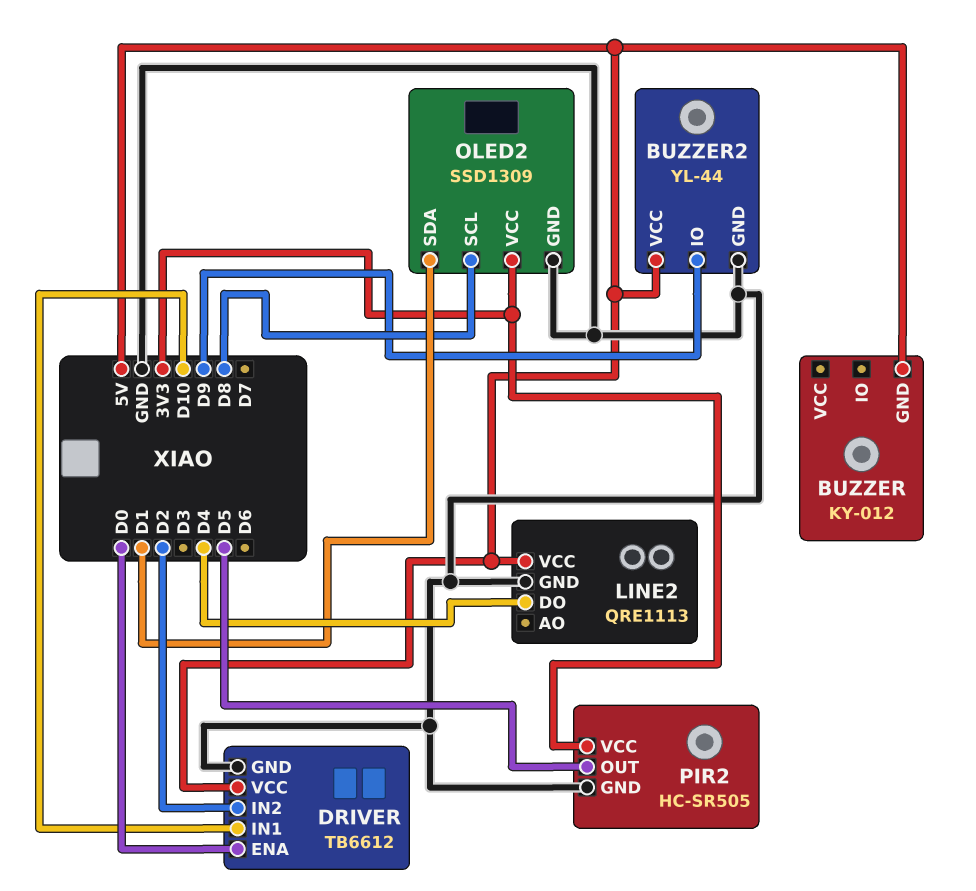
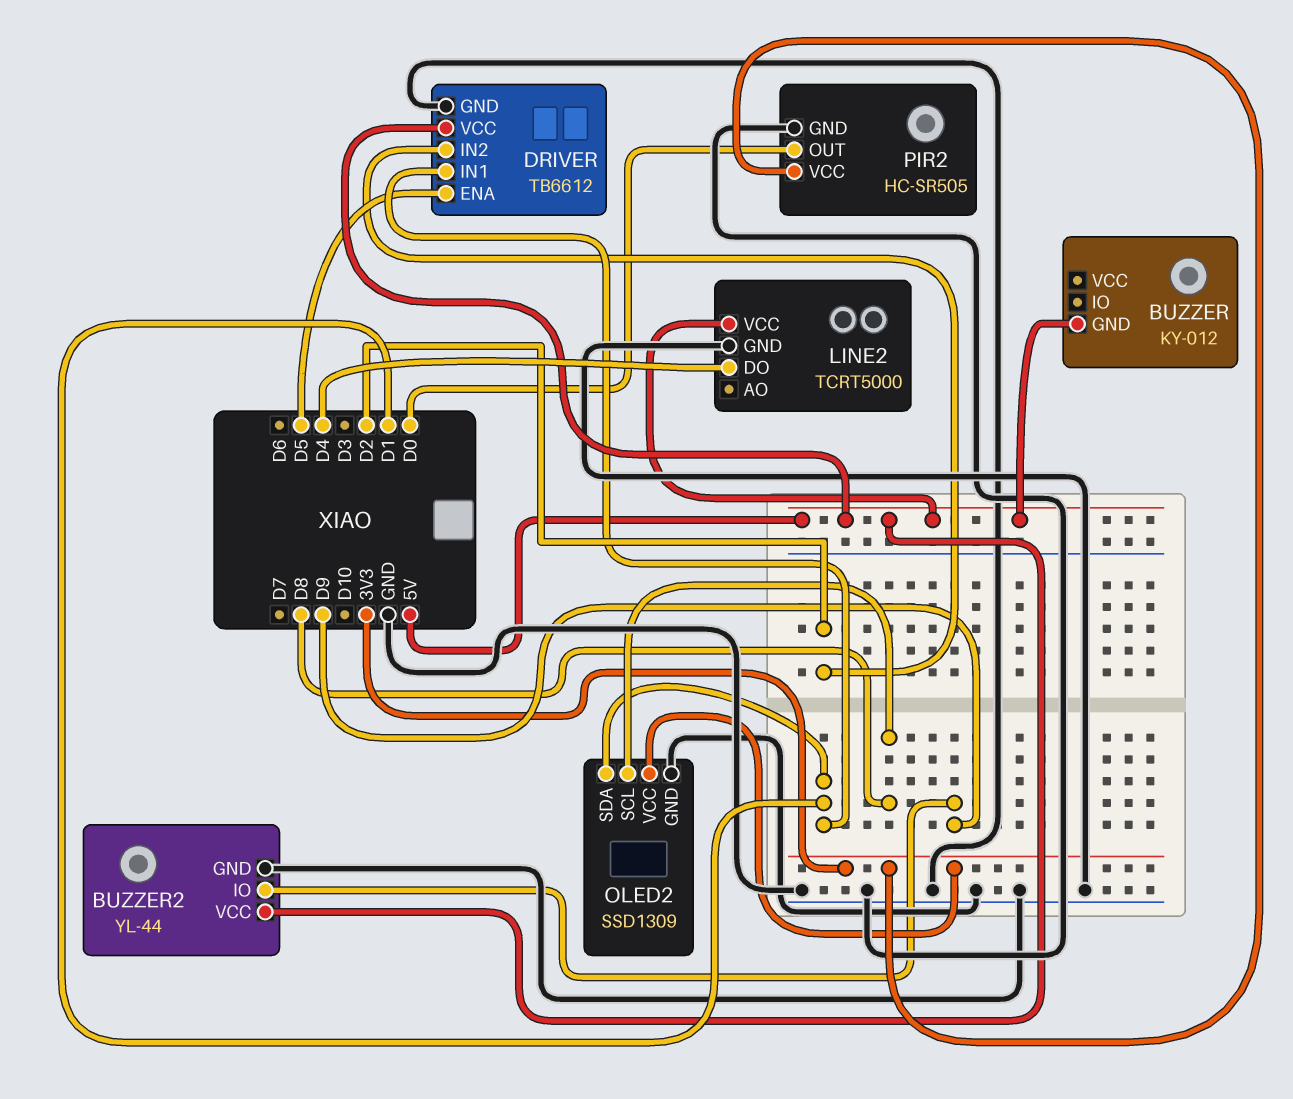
DRIVER pin ENA: D0 -> D5
DRIVER pin IN1: D10 -> D1
LINE2: QRE1113 -> TCRT5000
PIR2 pin OUT: D5 -> D0

